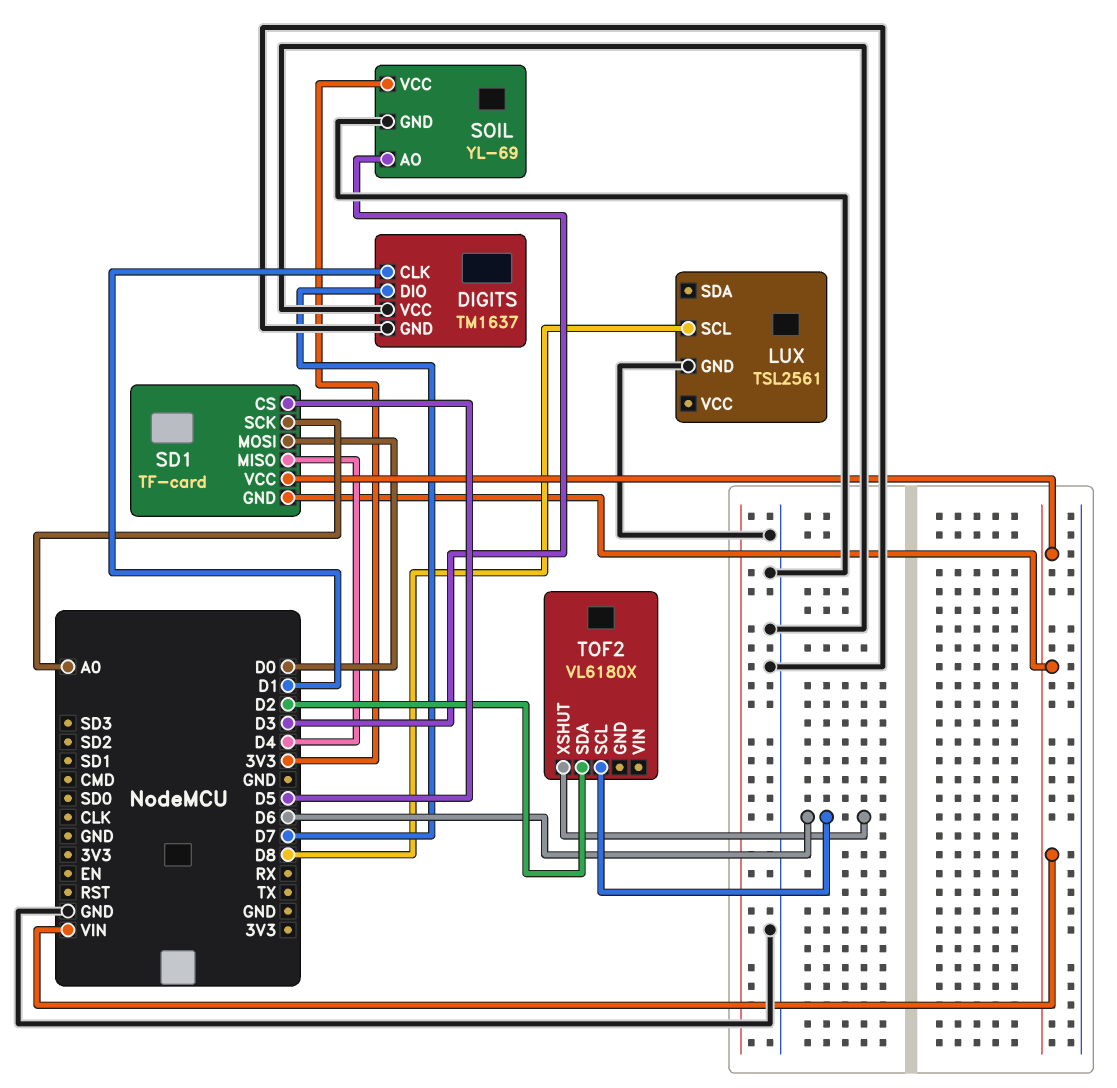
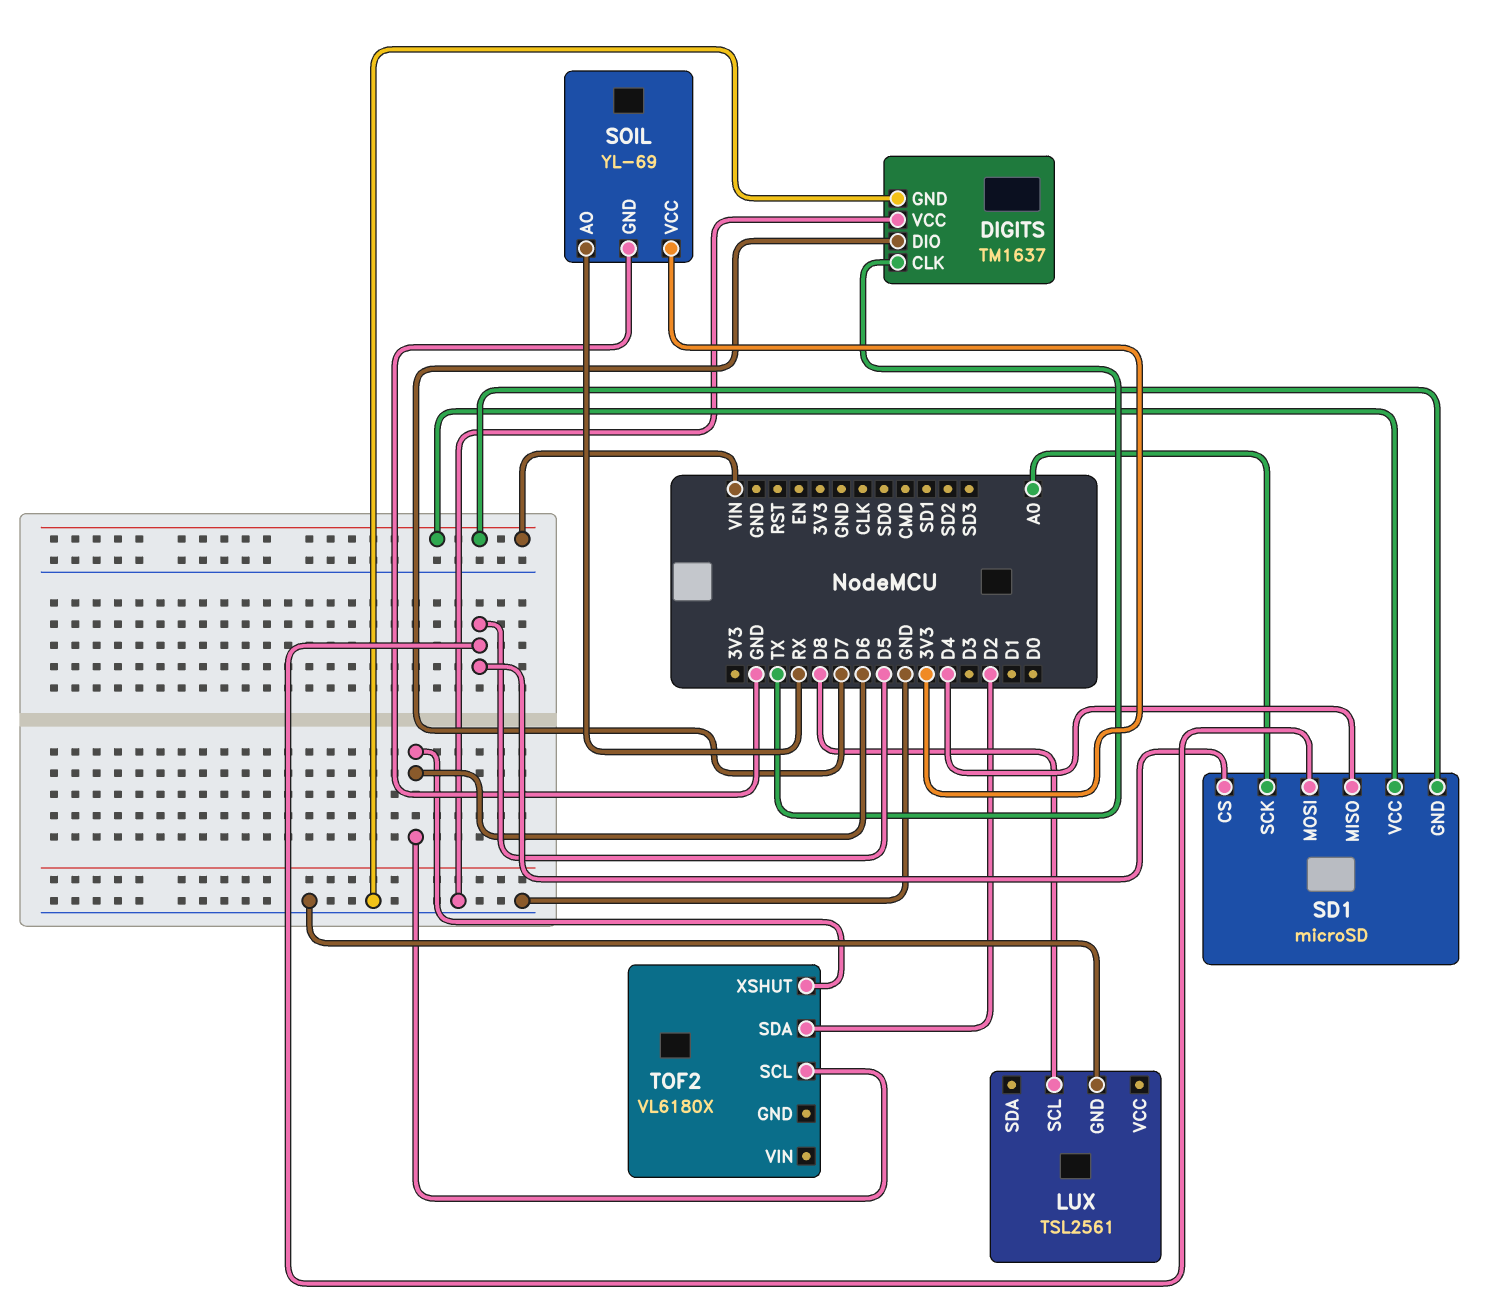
DIGITS pin CLK: D1 -> TX
SD1: TF-card -> microSD
SD1 pin MOSI: D0 -> D5
SOIL pin AO: D3 -> RX

